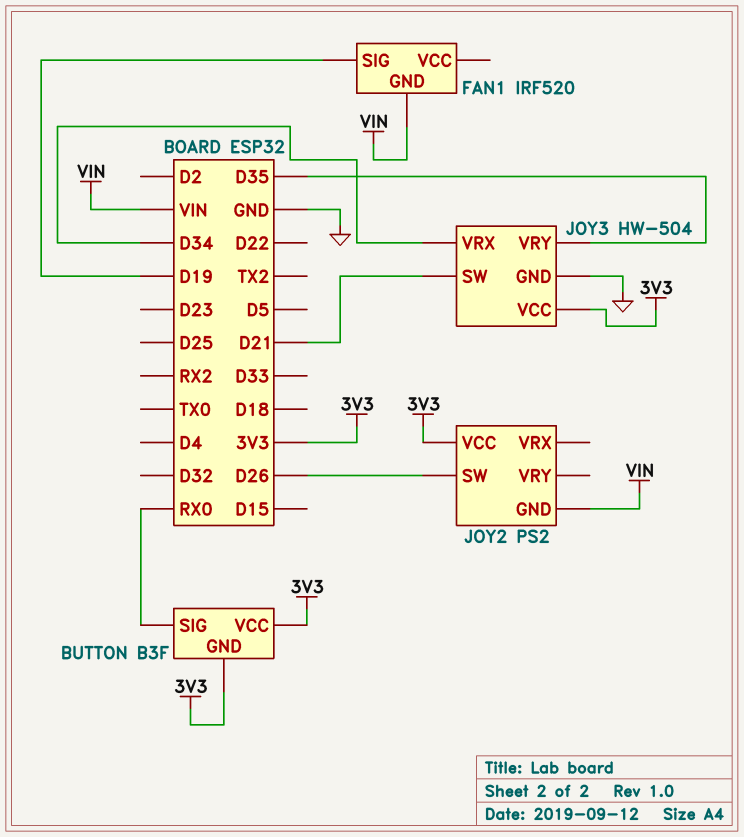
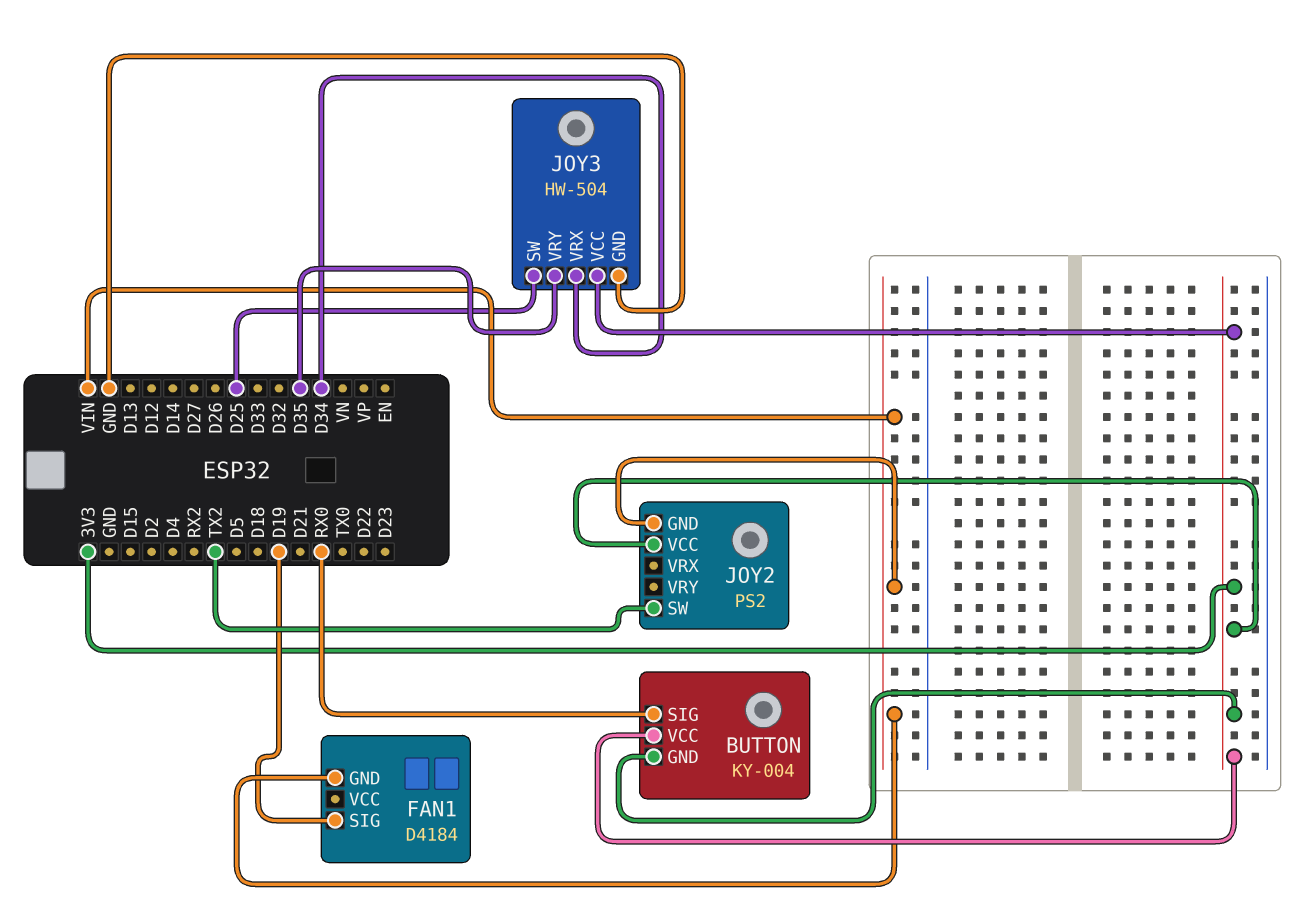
BUTTON: B3F -> KY-004
FAN1: IRF520 -> D4184
JOY2 pin SW: D26 -> TX2
JOY3 pin SW: D21 -> D25

